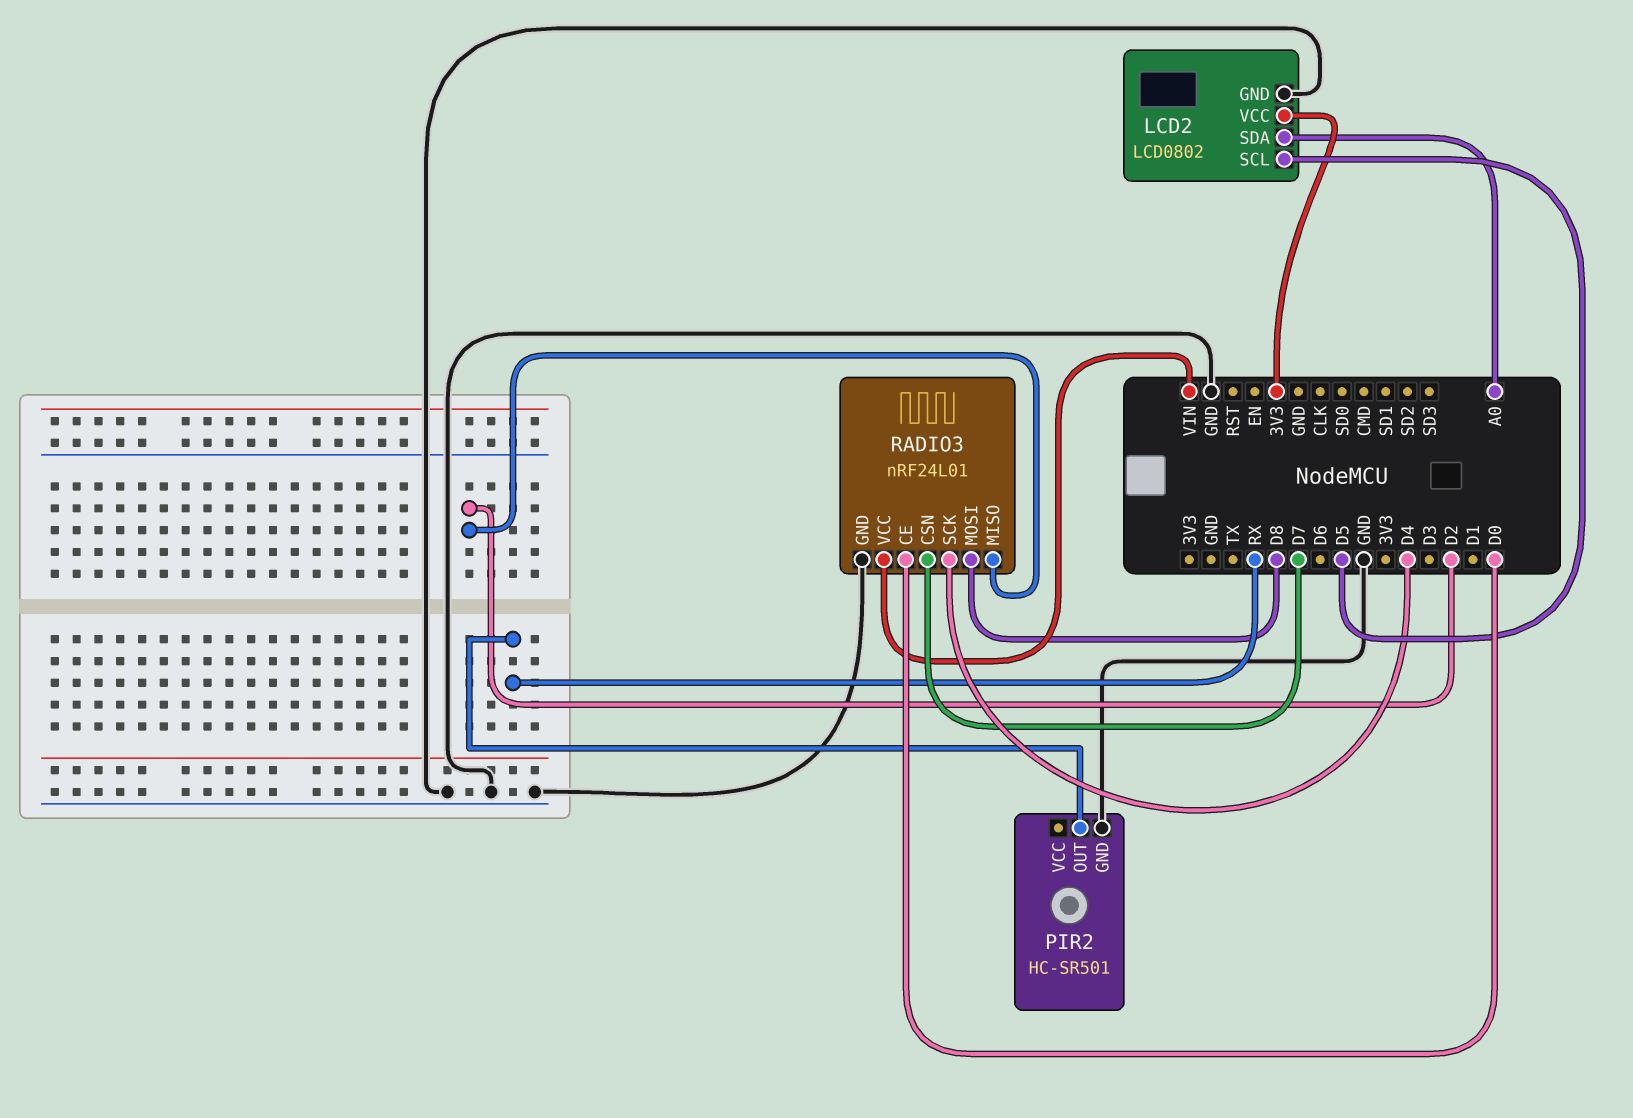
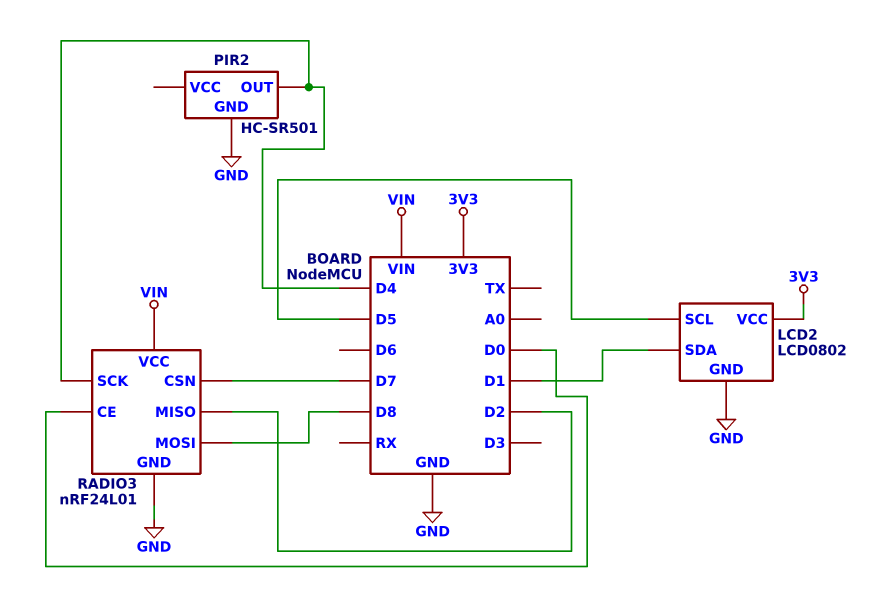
LCD2 pin SDA: A0 -> D1
PIR2 pin OUT: RX -> D4

